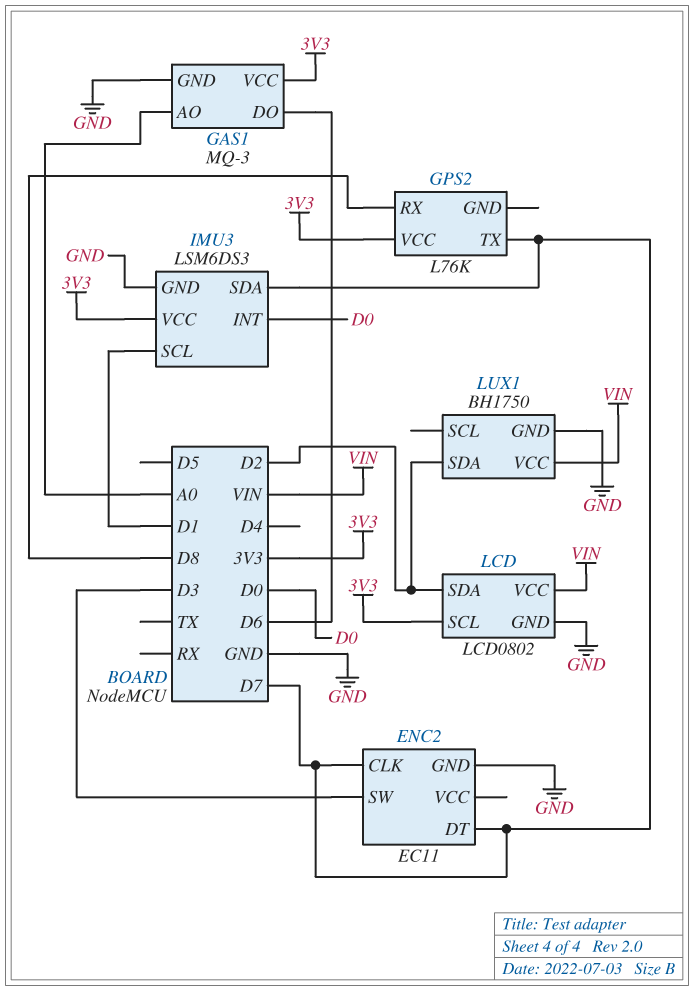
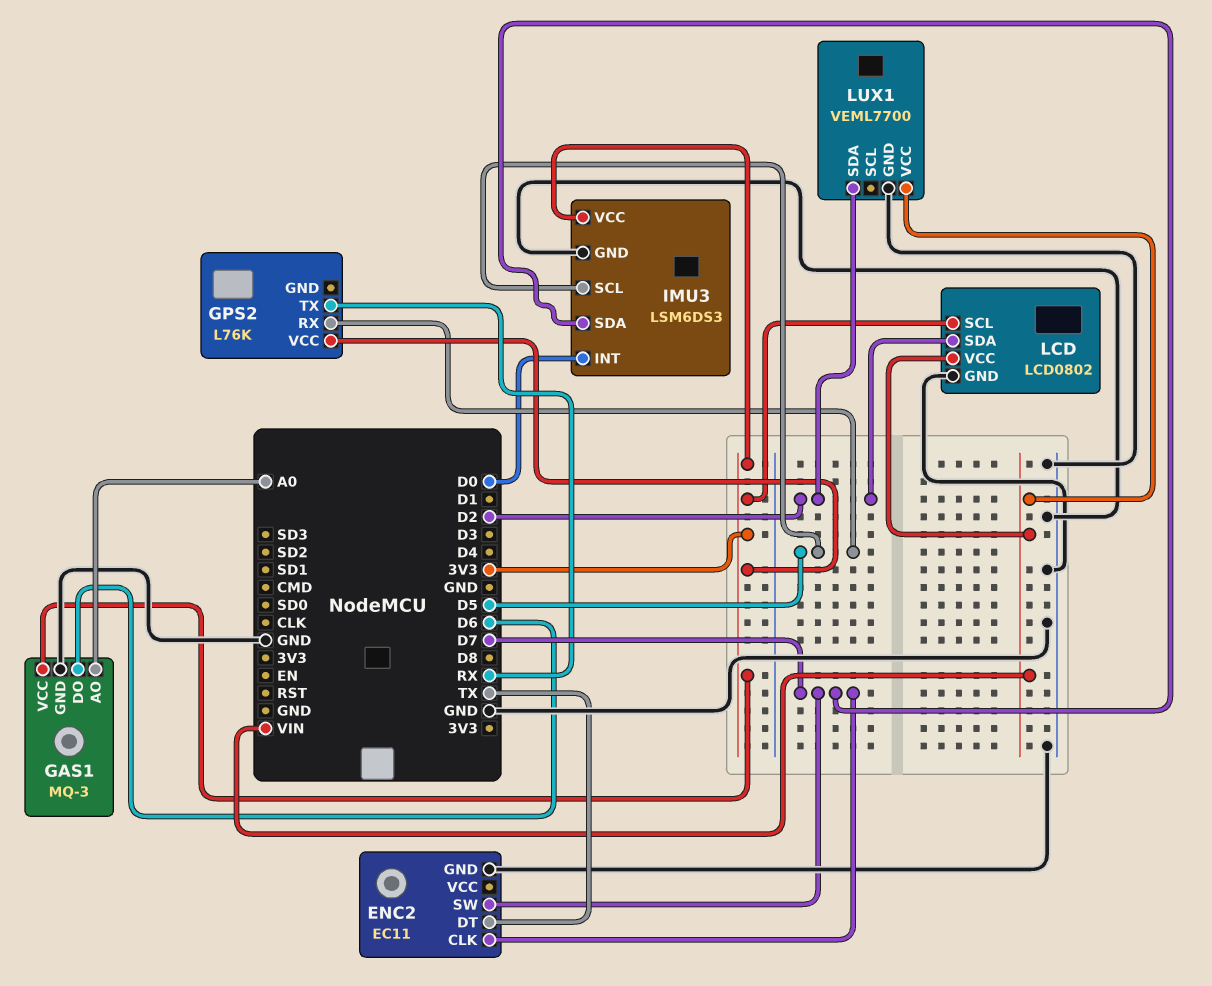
ENC2 pin DT: D7 -> TX
ENC2 pin SW: D3 -> D7
GPS2 pin RX: D8 -> D5
GPS2 pin TX: D7 -> RX
IMU3 pin SCL: D1 -> D5
LUX1: BH1750 -> VEML7700

